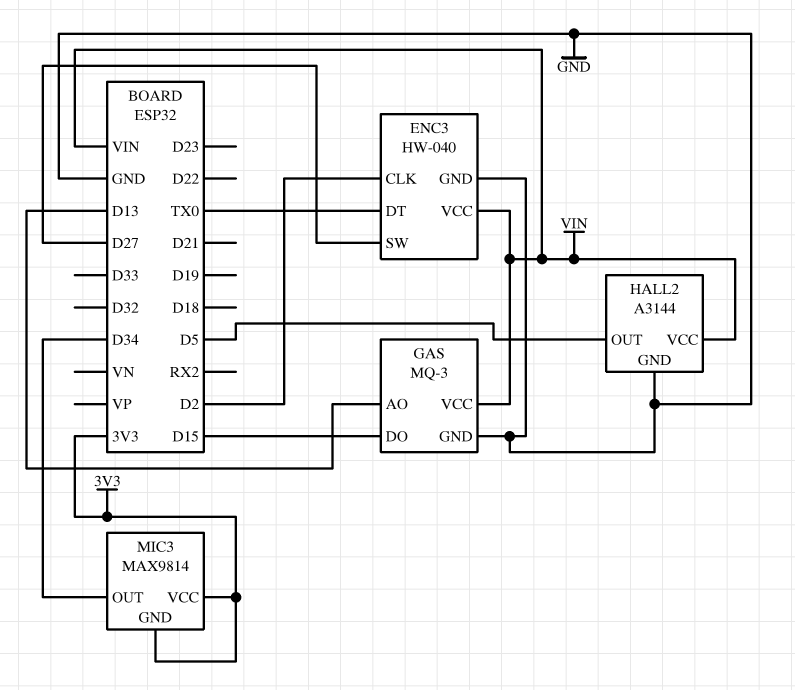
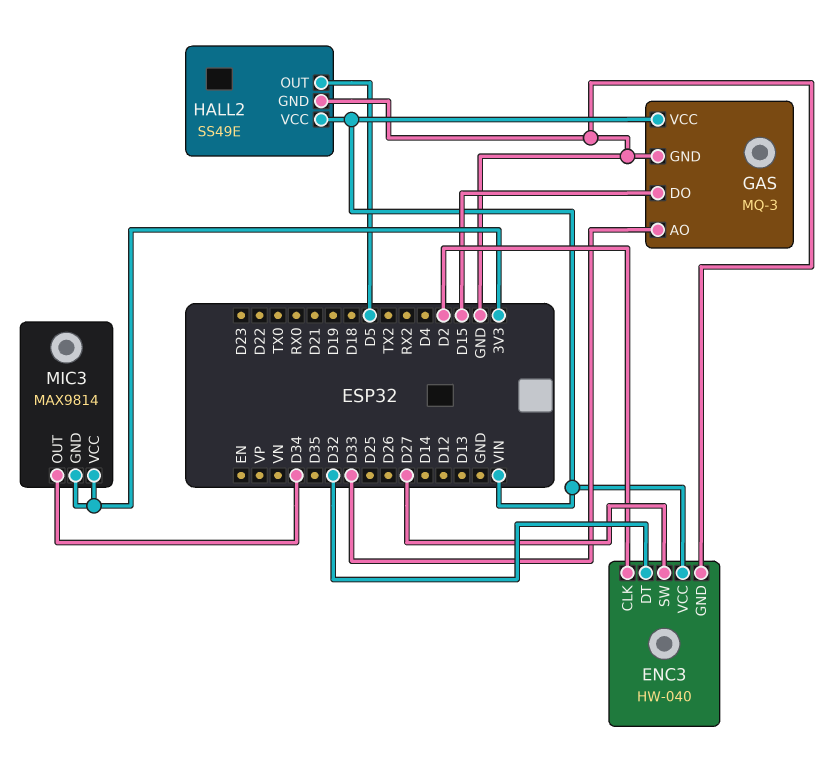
ENC3 pin DT: TX0 -> D32
GAS pin AO: D13 -> D33
HALL2: A3144 -> SS49E

